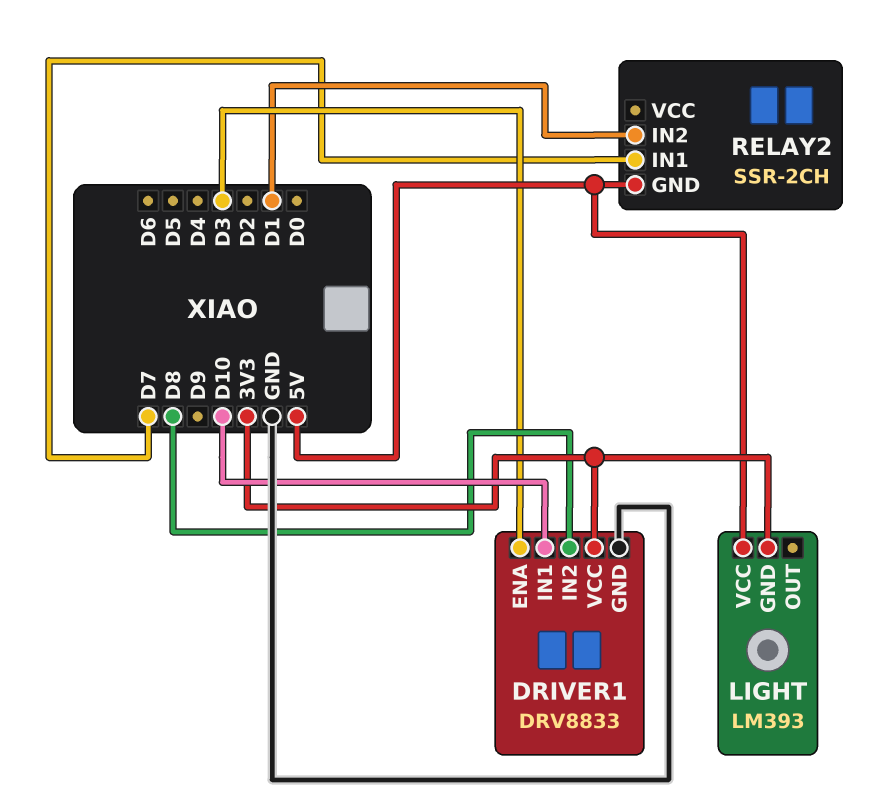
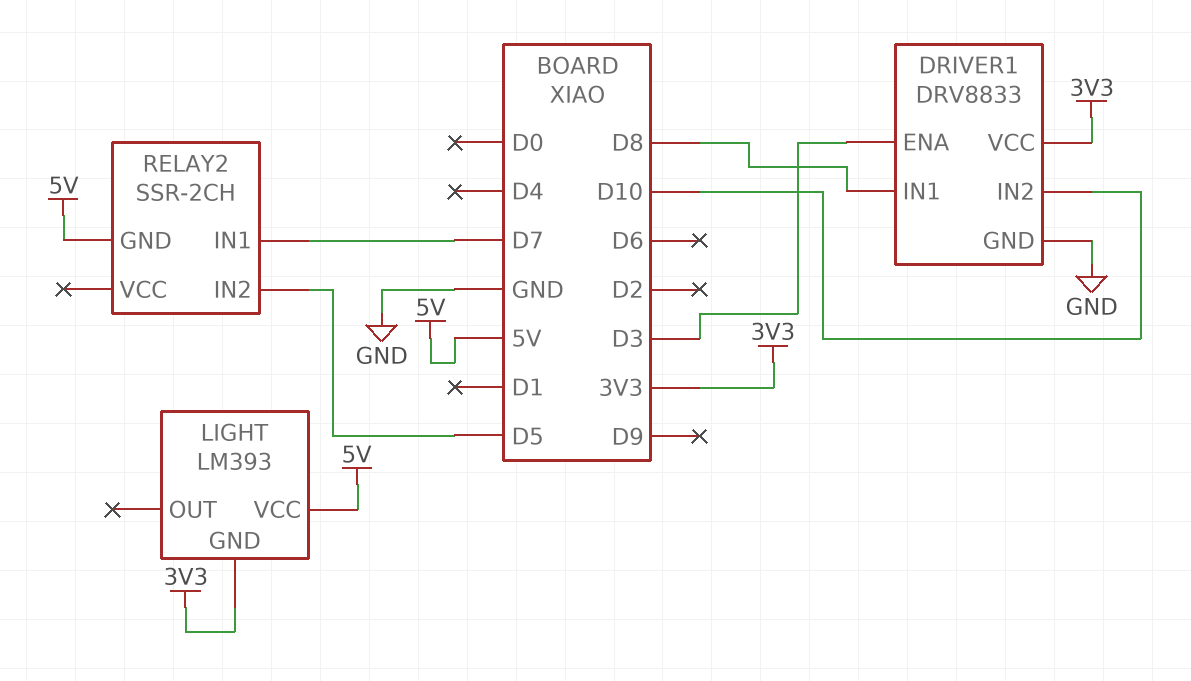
DRIVER1 pin IN1: D10 -> D8
DRIVER1 pin IN2: D8 -> D10
RELAY2 pin IN2: D1 -> D5

